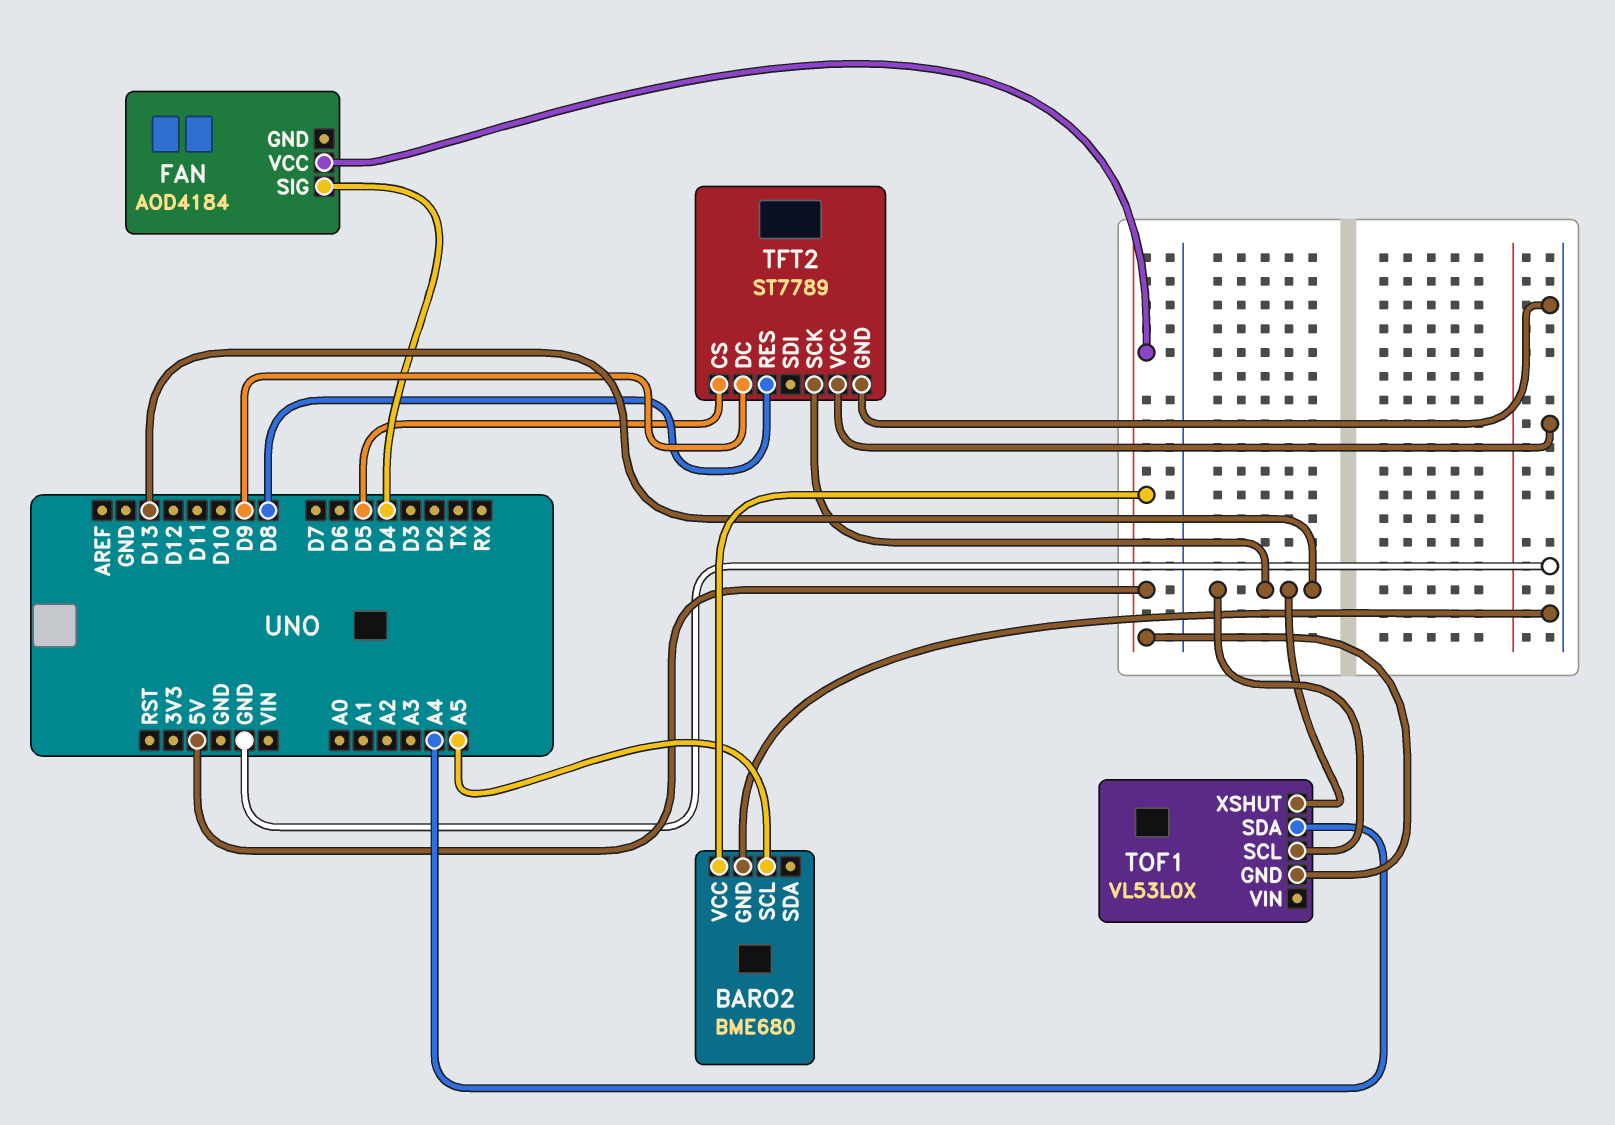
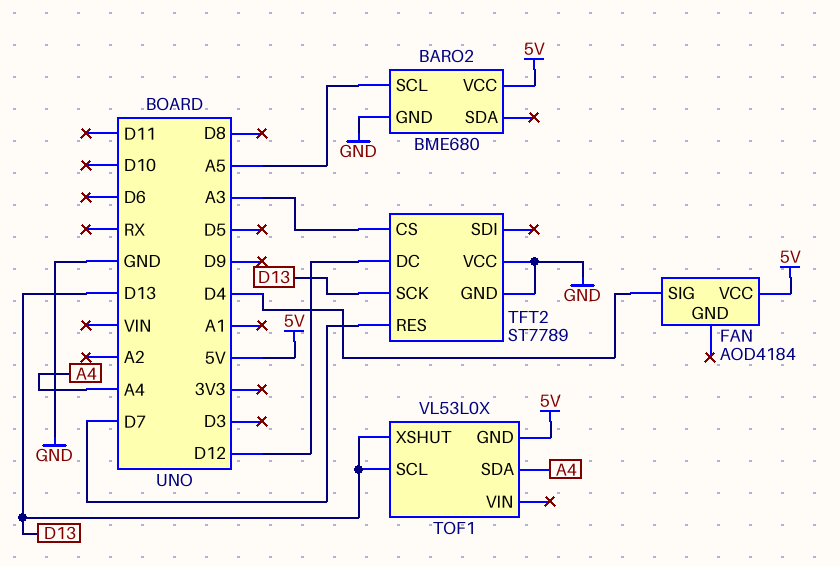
TFT2 pin CS: D5 -> A3
TFT2 pin DC: D9 -> D12
TFT2 pin RES: D8 -> D7

